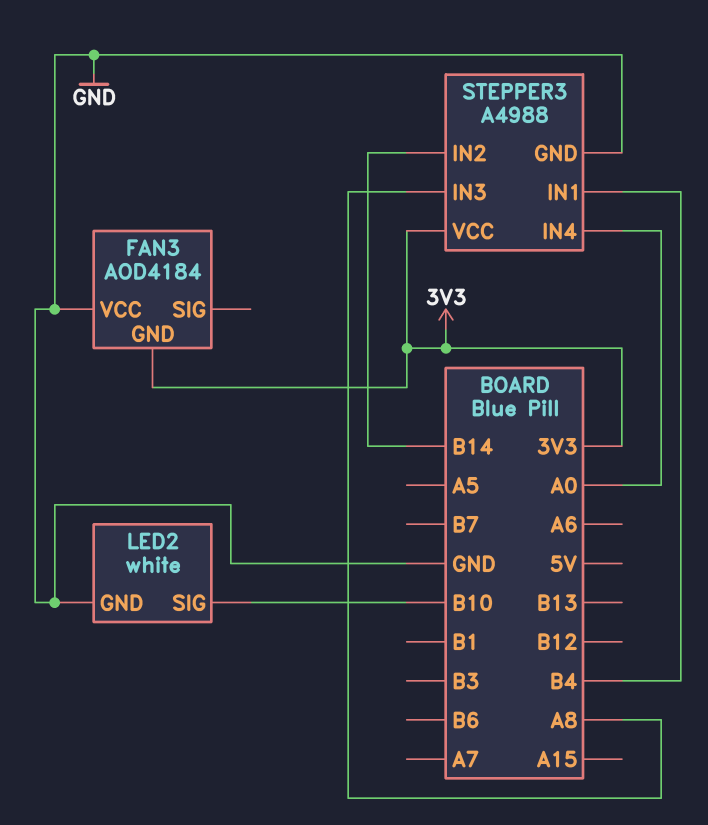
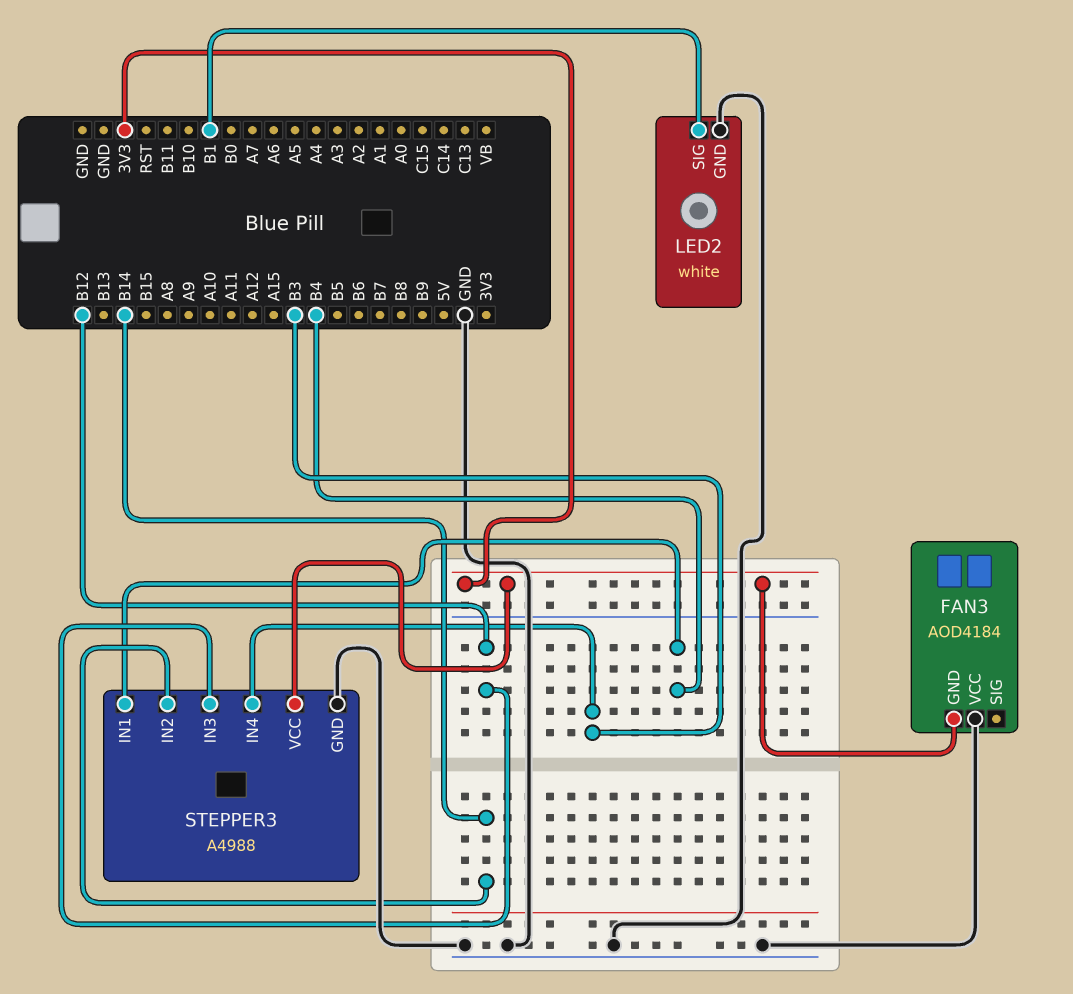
LED2 pin SIG: B10 -> B1
STEPPER3 pin IN3: A8 -> B12
STEPPER3 pin IN4: A0 -> B3

